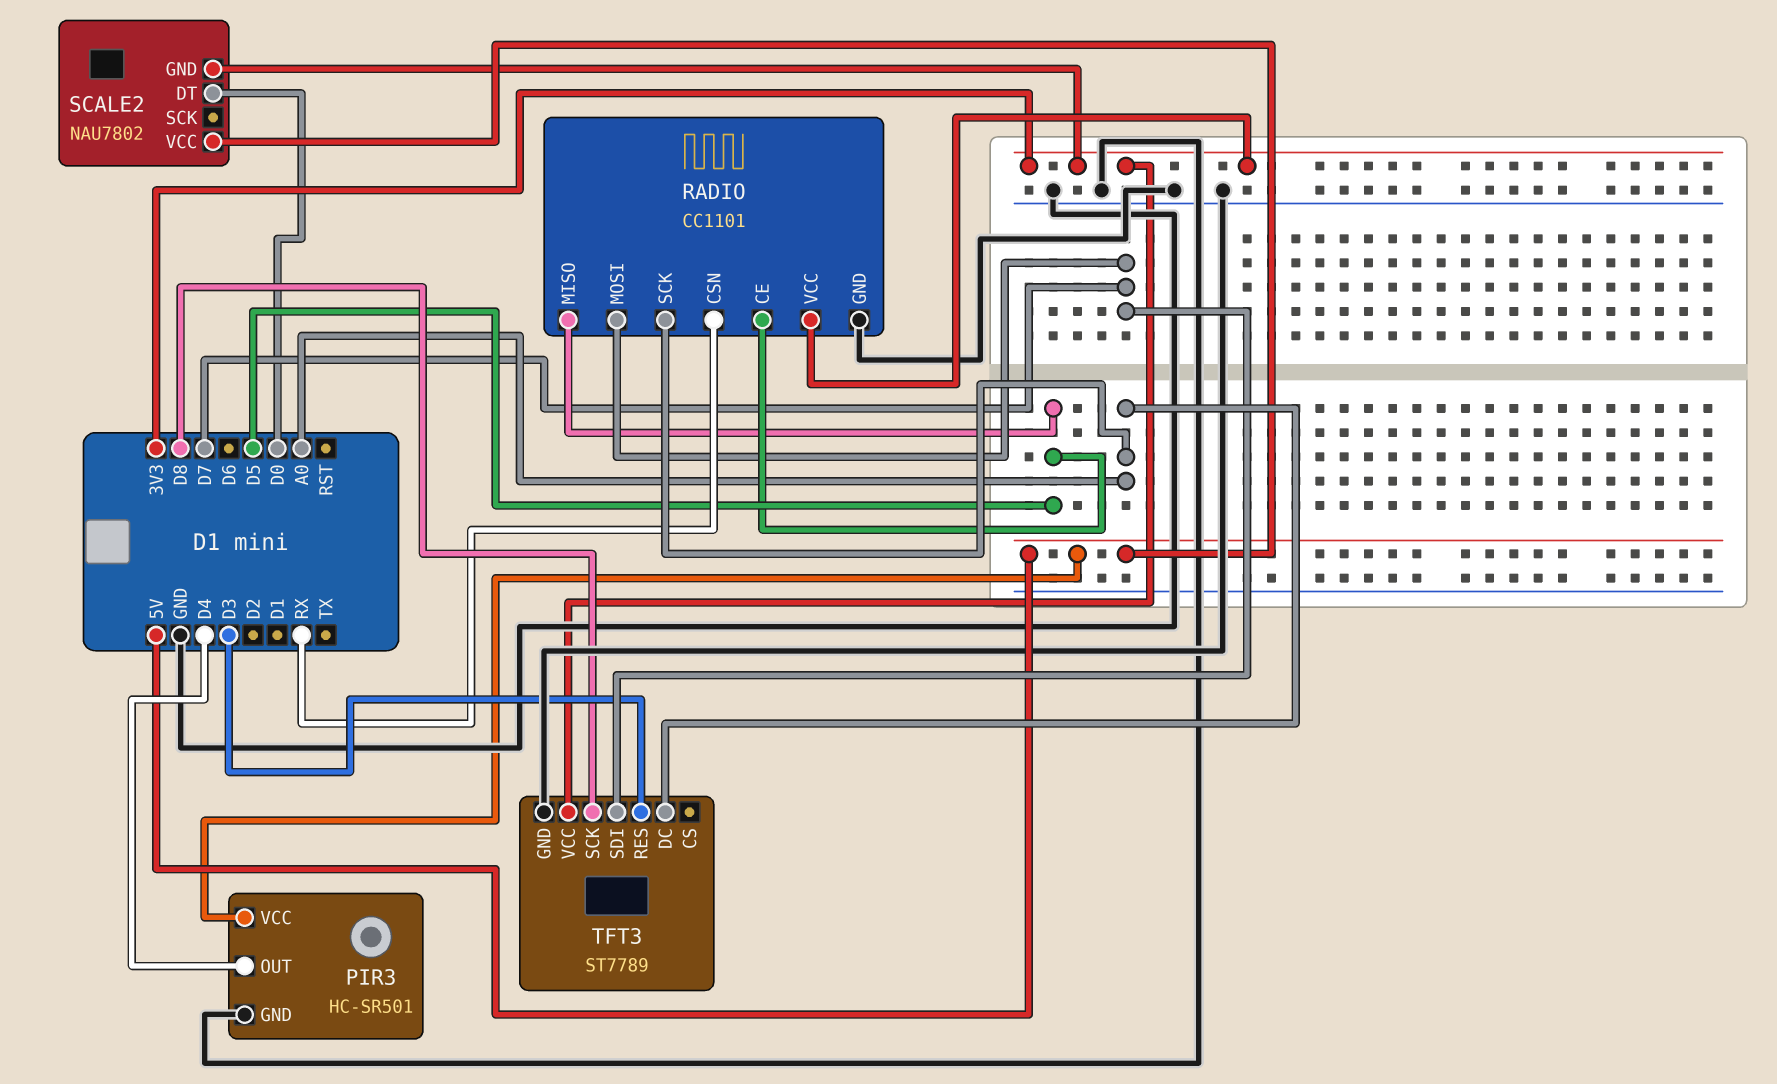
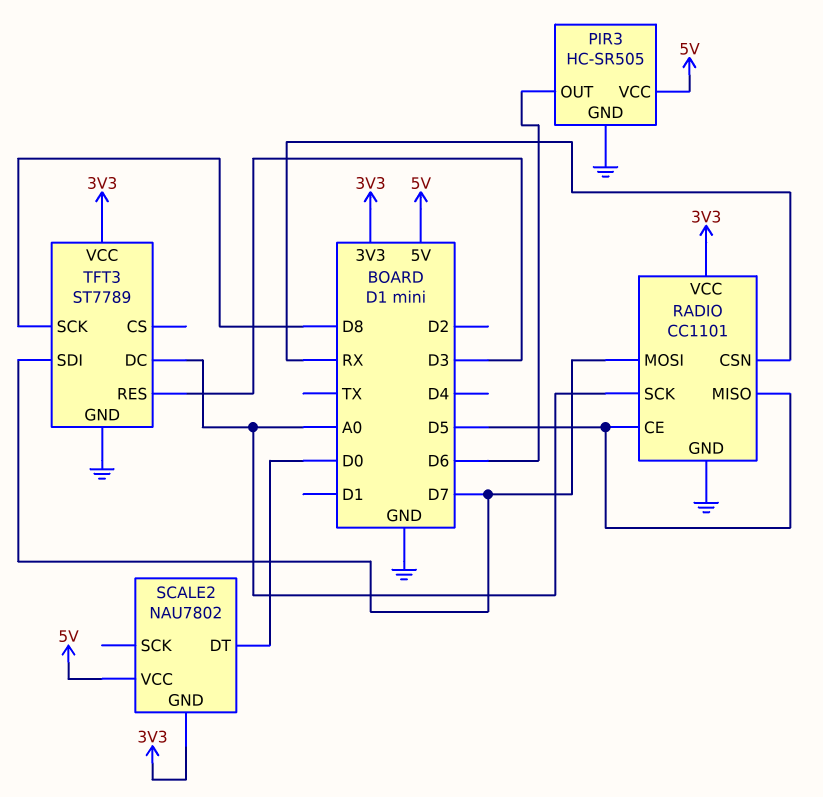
PIR3: HC-SR501 -> HC-SR505
PIR3 pin OUT: D4 -> D6

